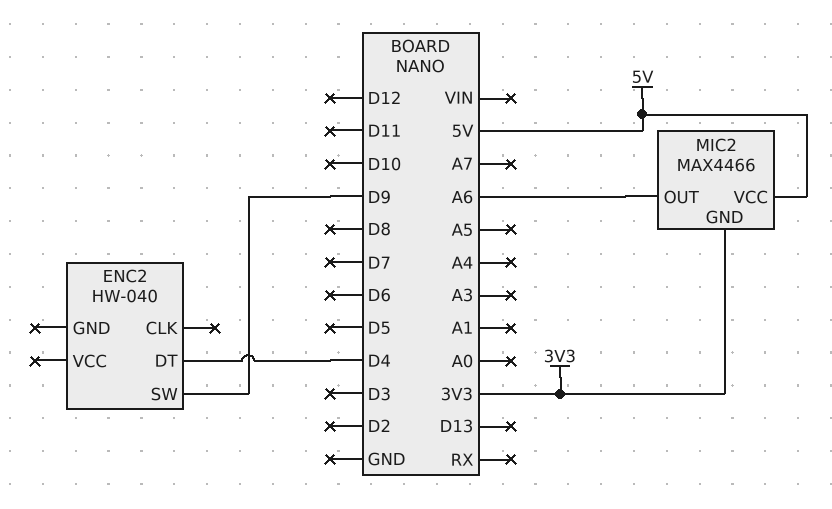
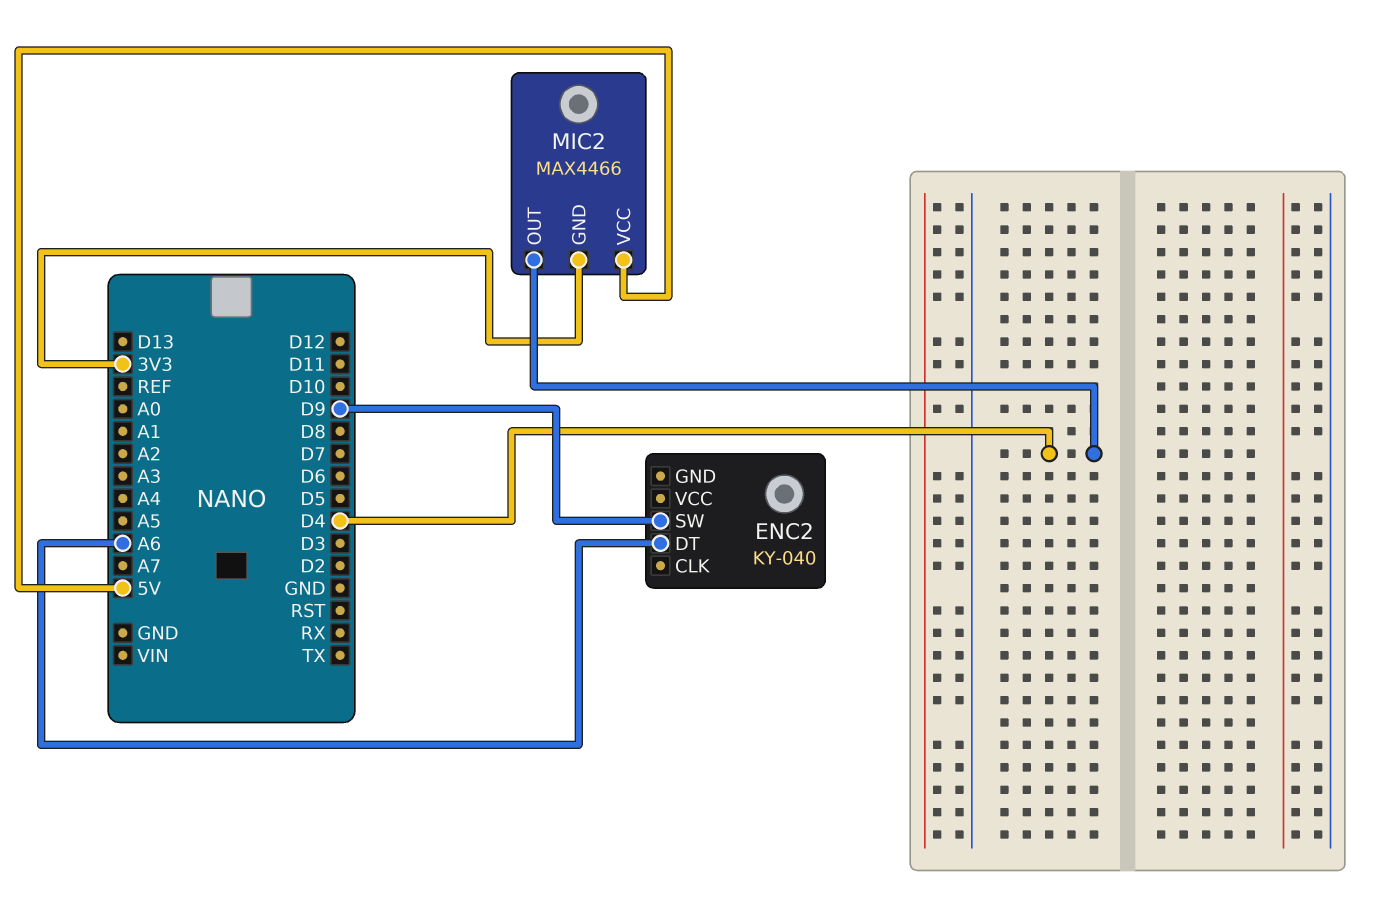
ENC2: HW-040 -> KY-040
ENC2 pin DT: D4 -> A6
MIC2 pin OUT: A6 -> D4

